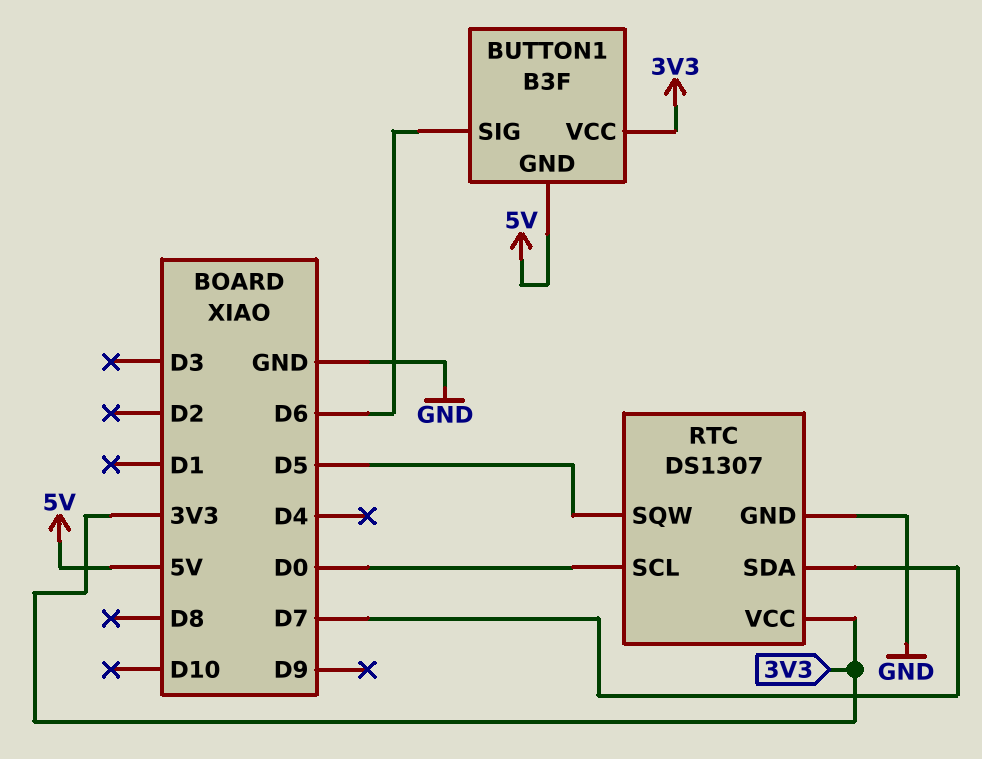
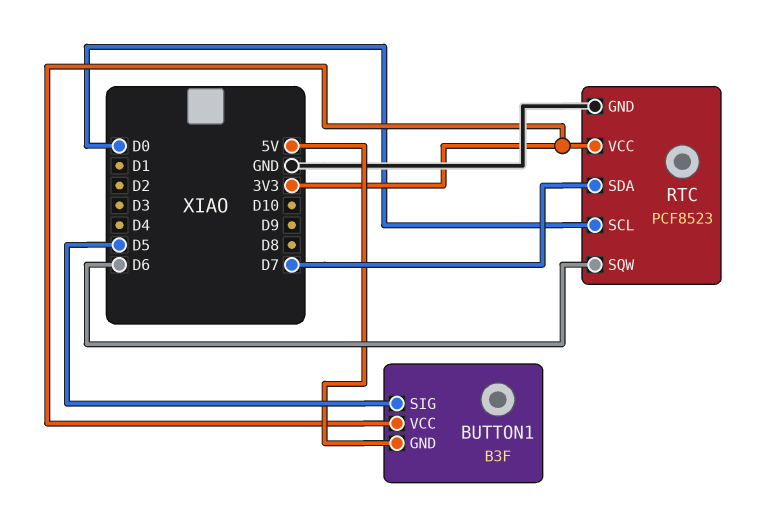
BUTTON1 pin SIG: D6 -> D5
RTC: DS1307 -> PCF8523
RTC pin SQW: D5 -> D6

